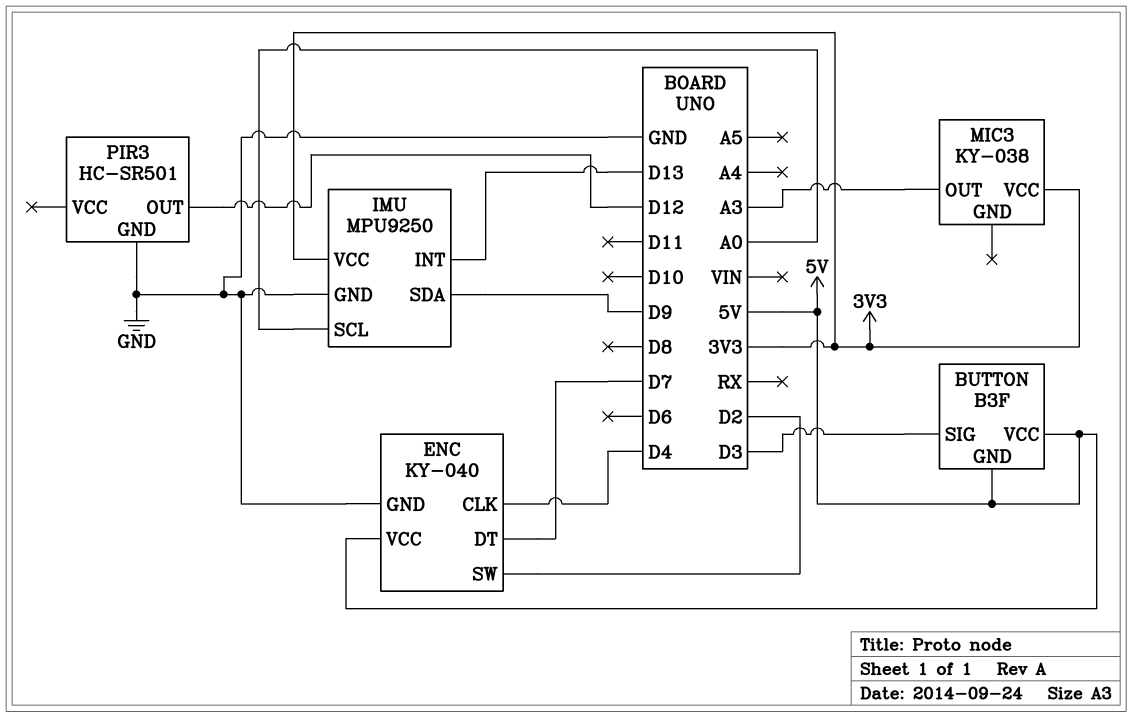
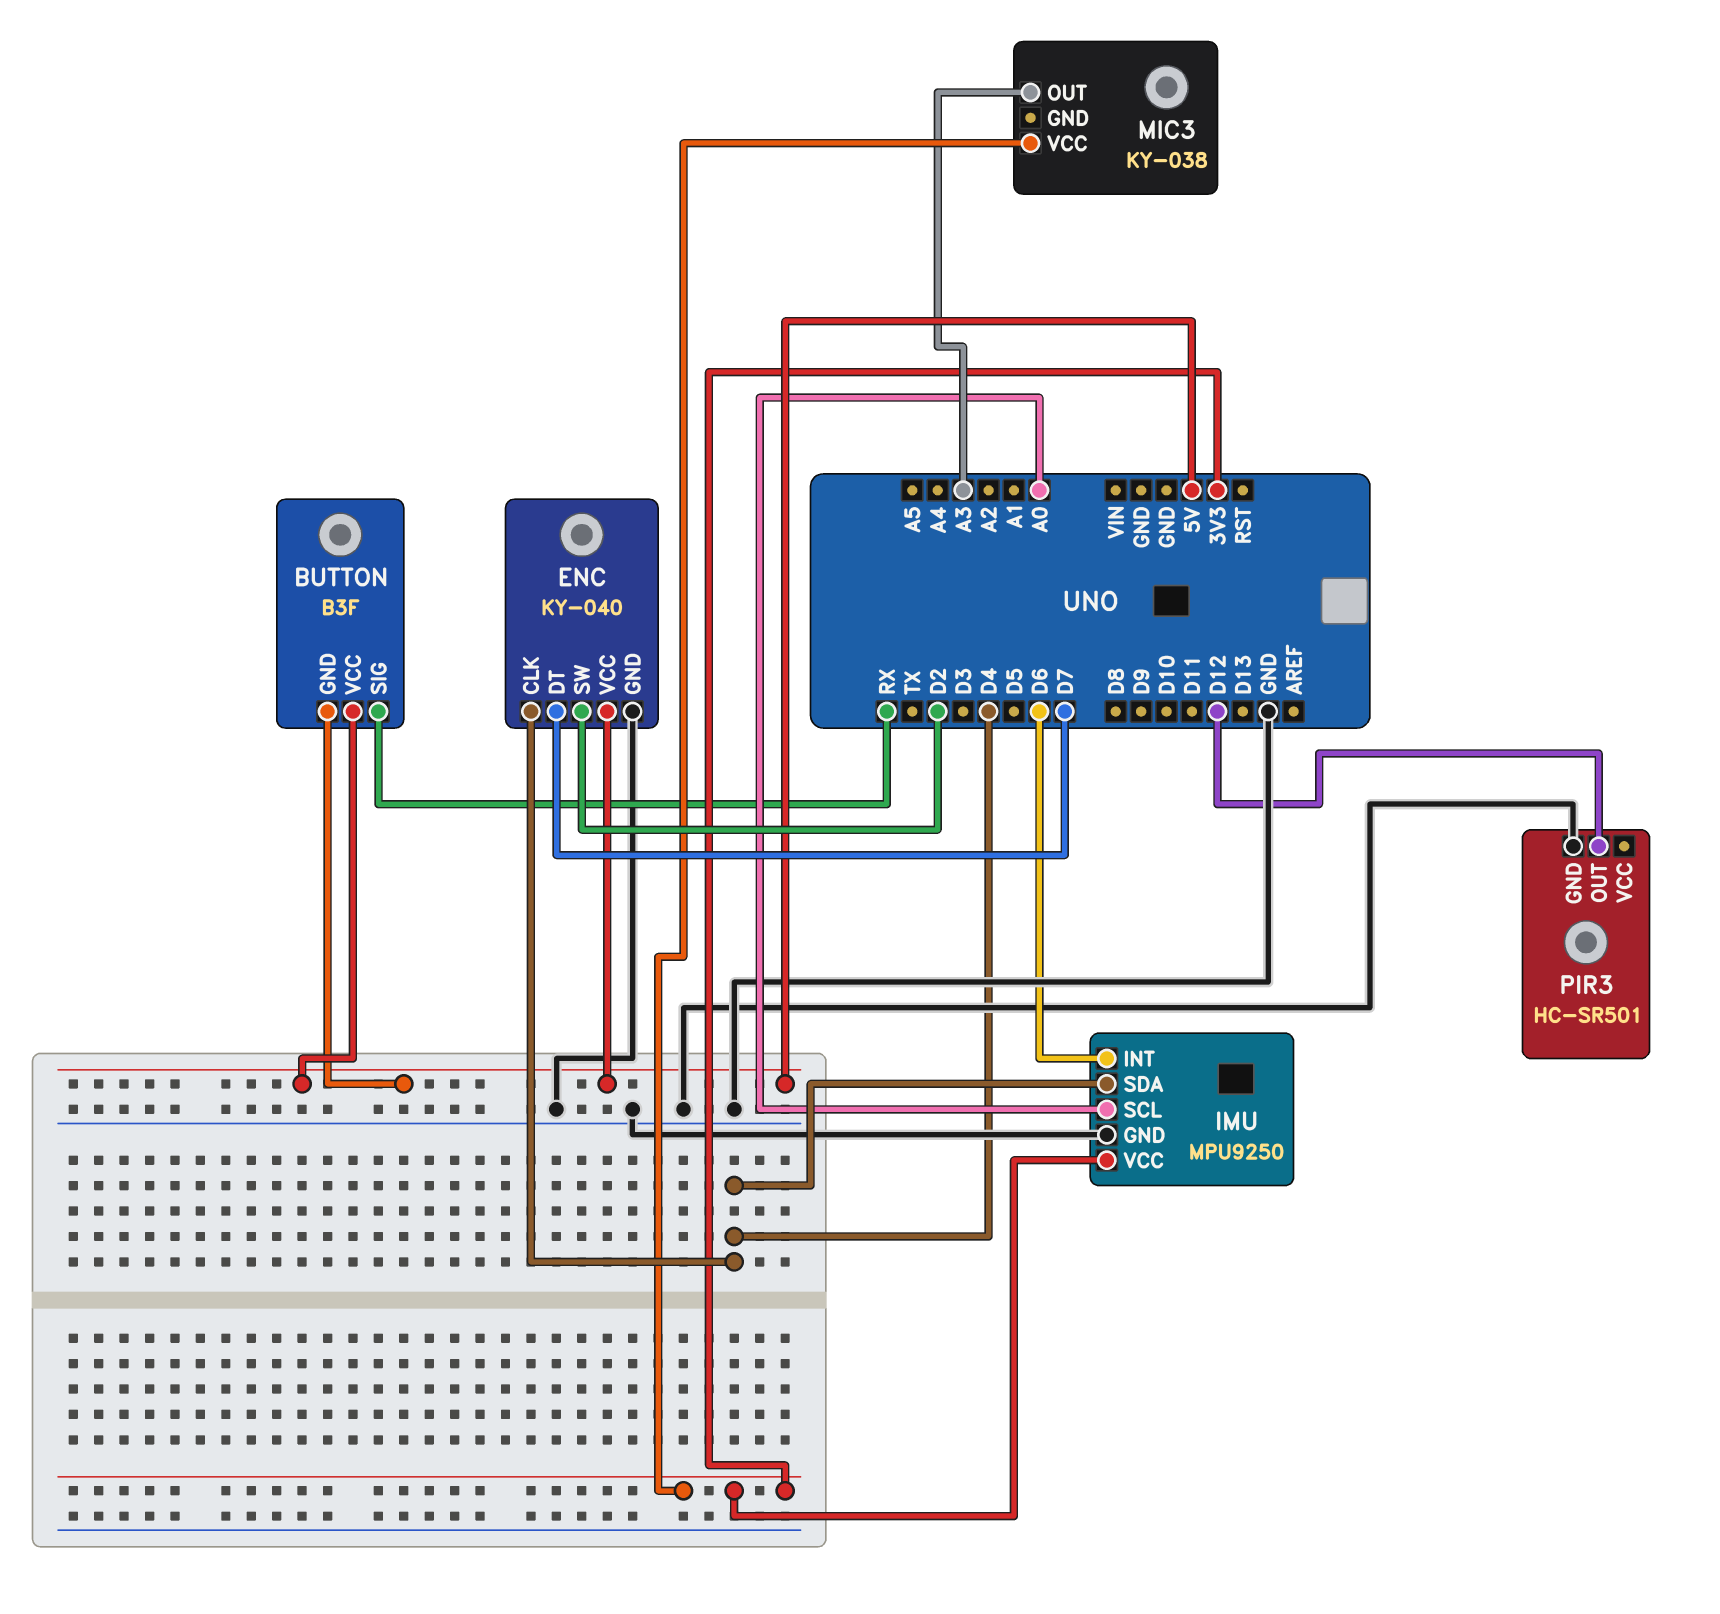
BUTTON pin SIG: D3 -> RX
IMU pin INT: D13 -> D6
IMU pin SDA: D9 -> D4

